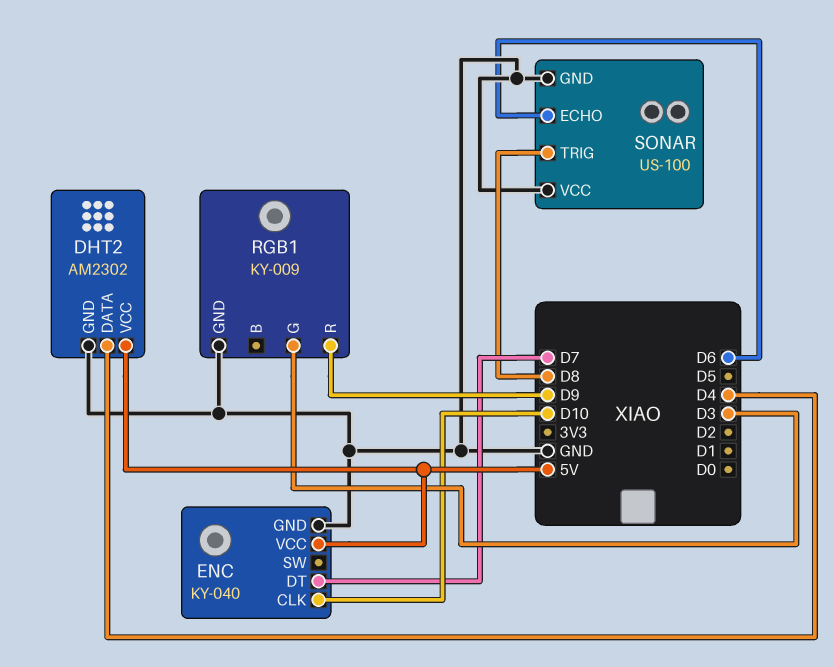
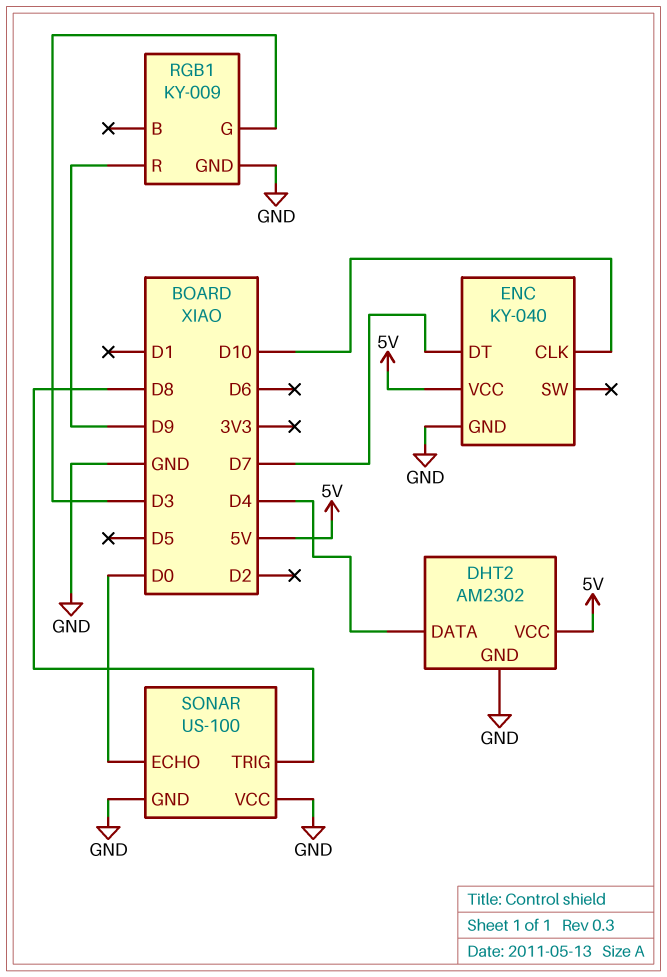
SONAR pin ECHO: D6 -> D0

